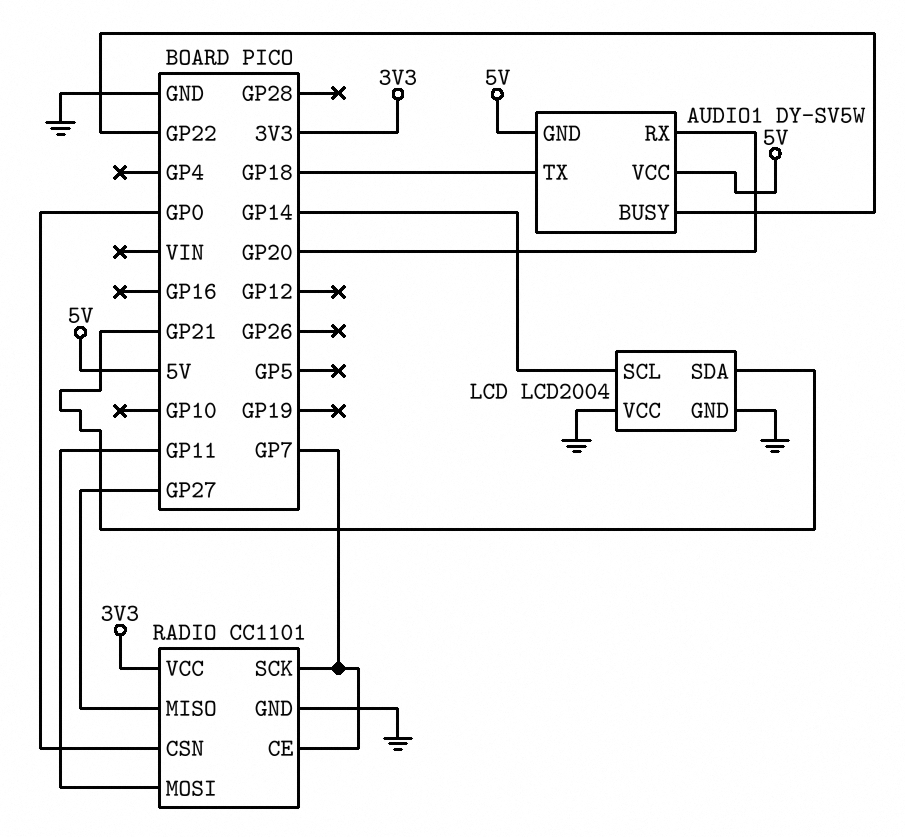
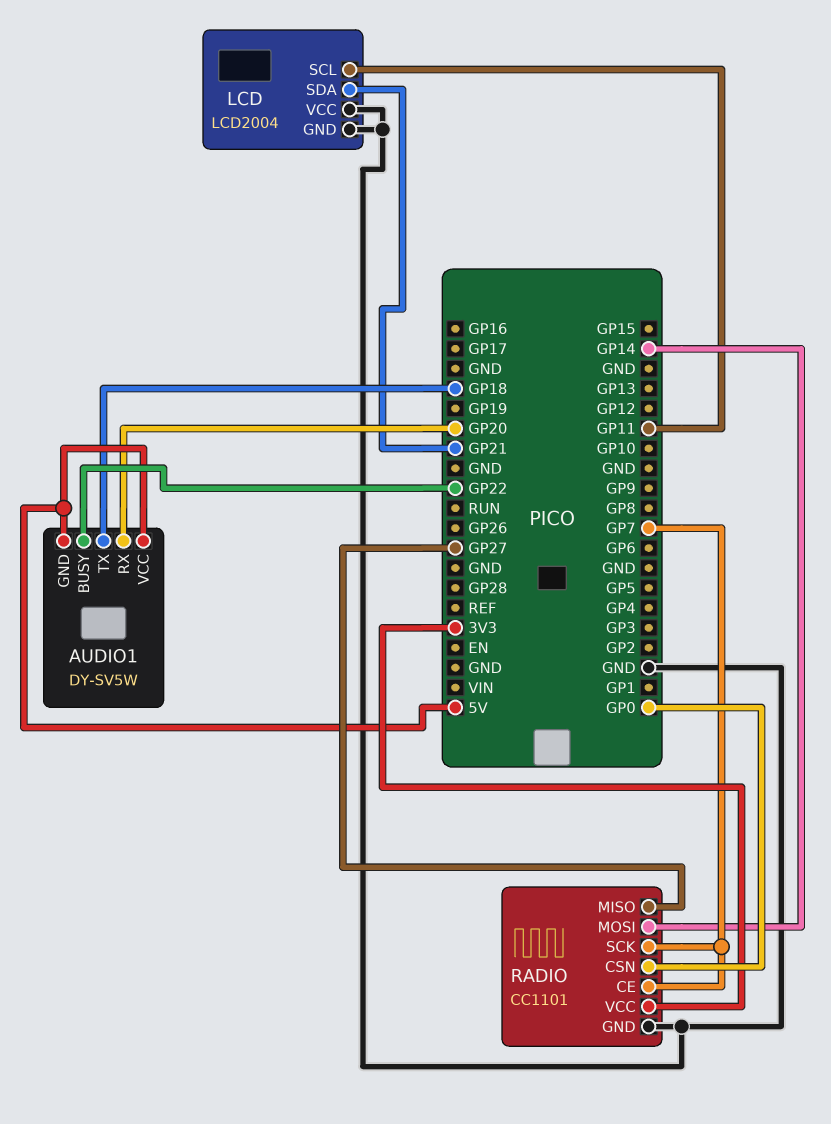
LCD pin SCL: GP14 -> GP11
RADIO pin MOSI: GP11 -> GP14

